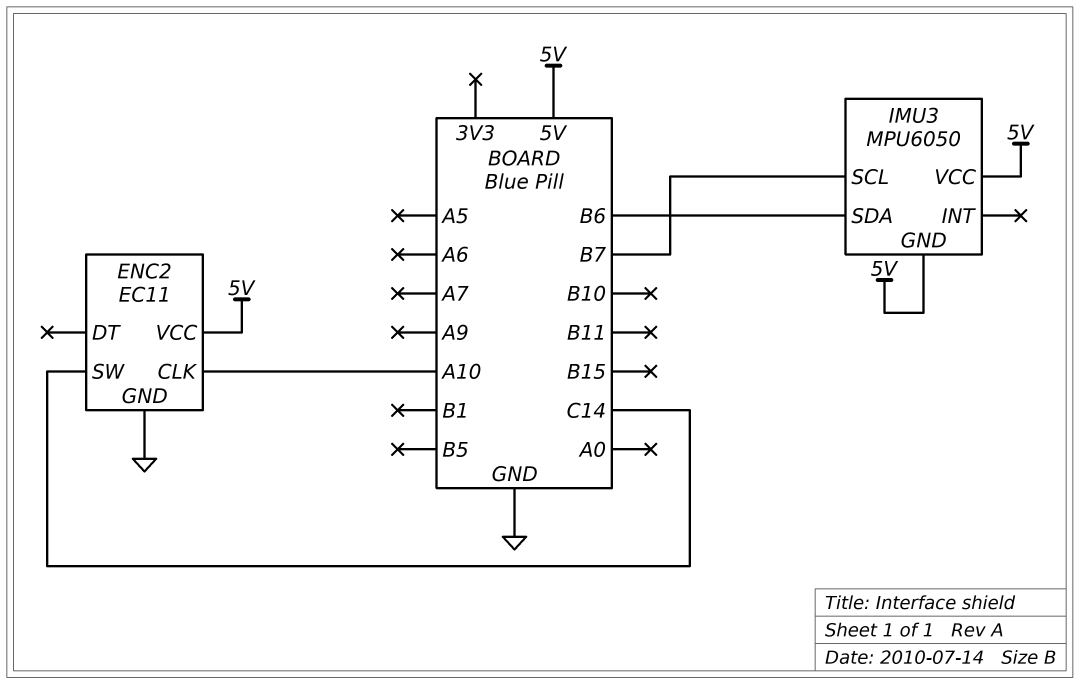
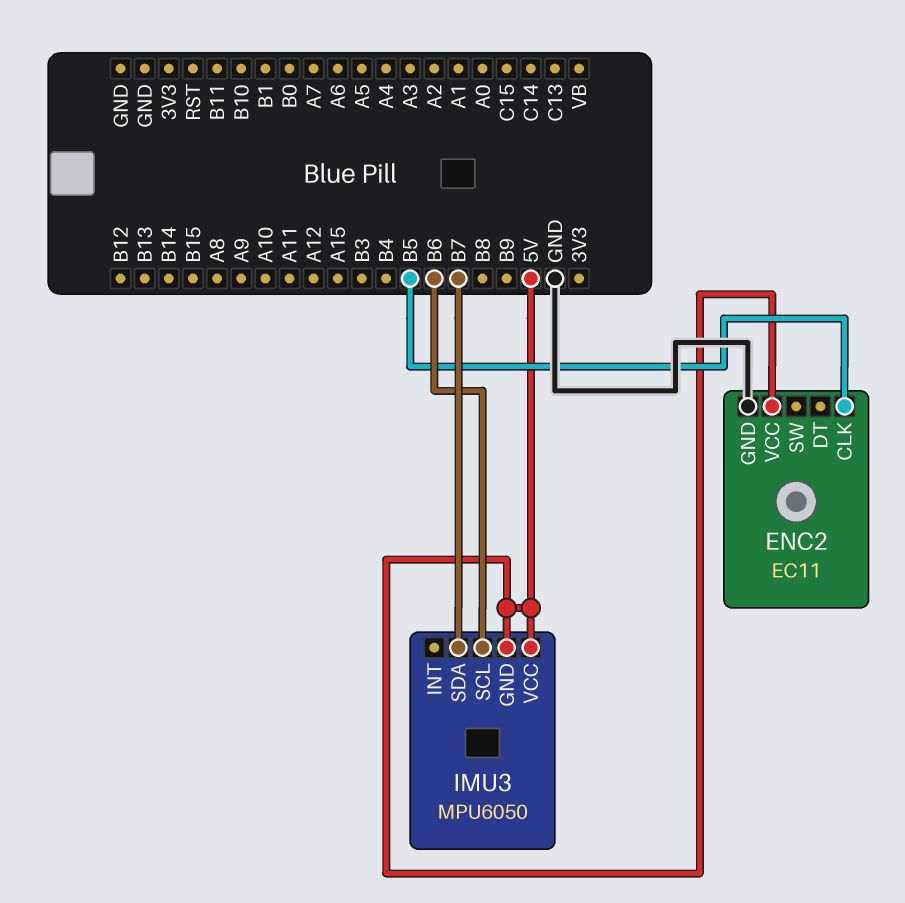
ENC2 pin CLK: A10 -> B5
ENC2 pin SW: C14 -> none
IMU3 pin SCL: B7 -> B6
IMU3 pin SDA: B6 -> B7

